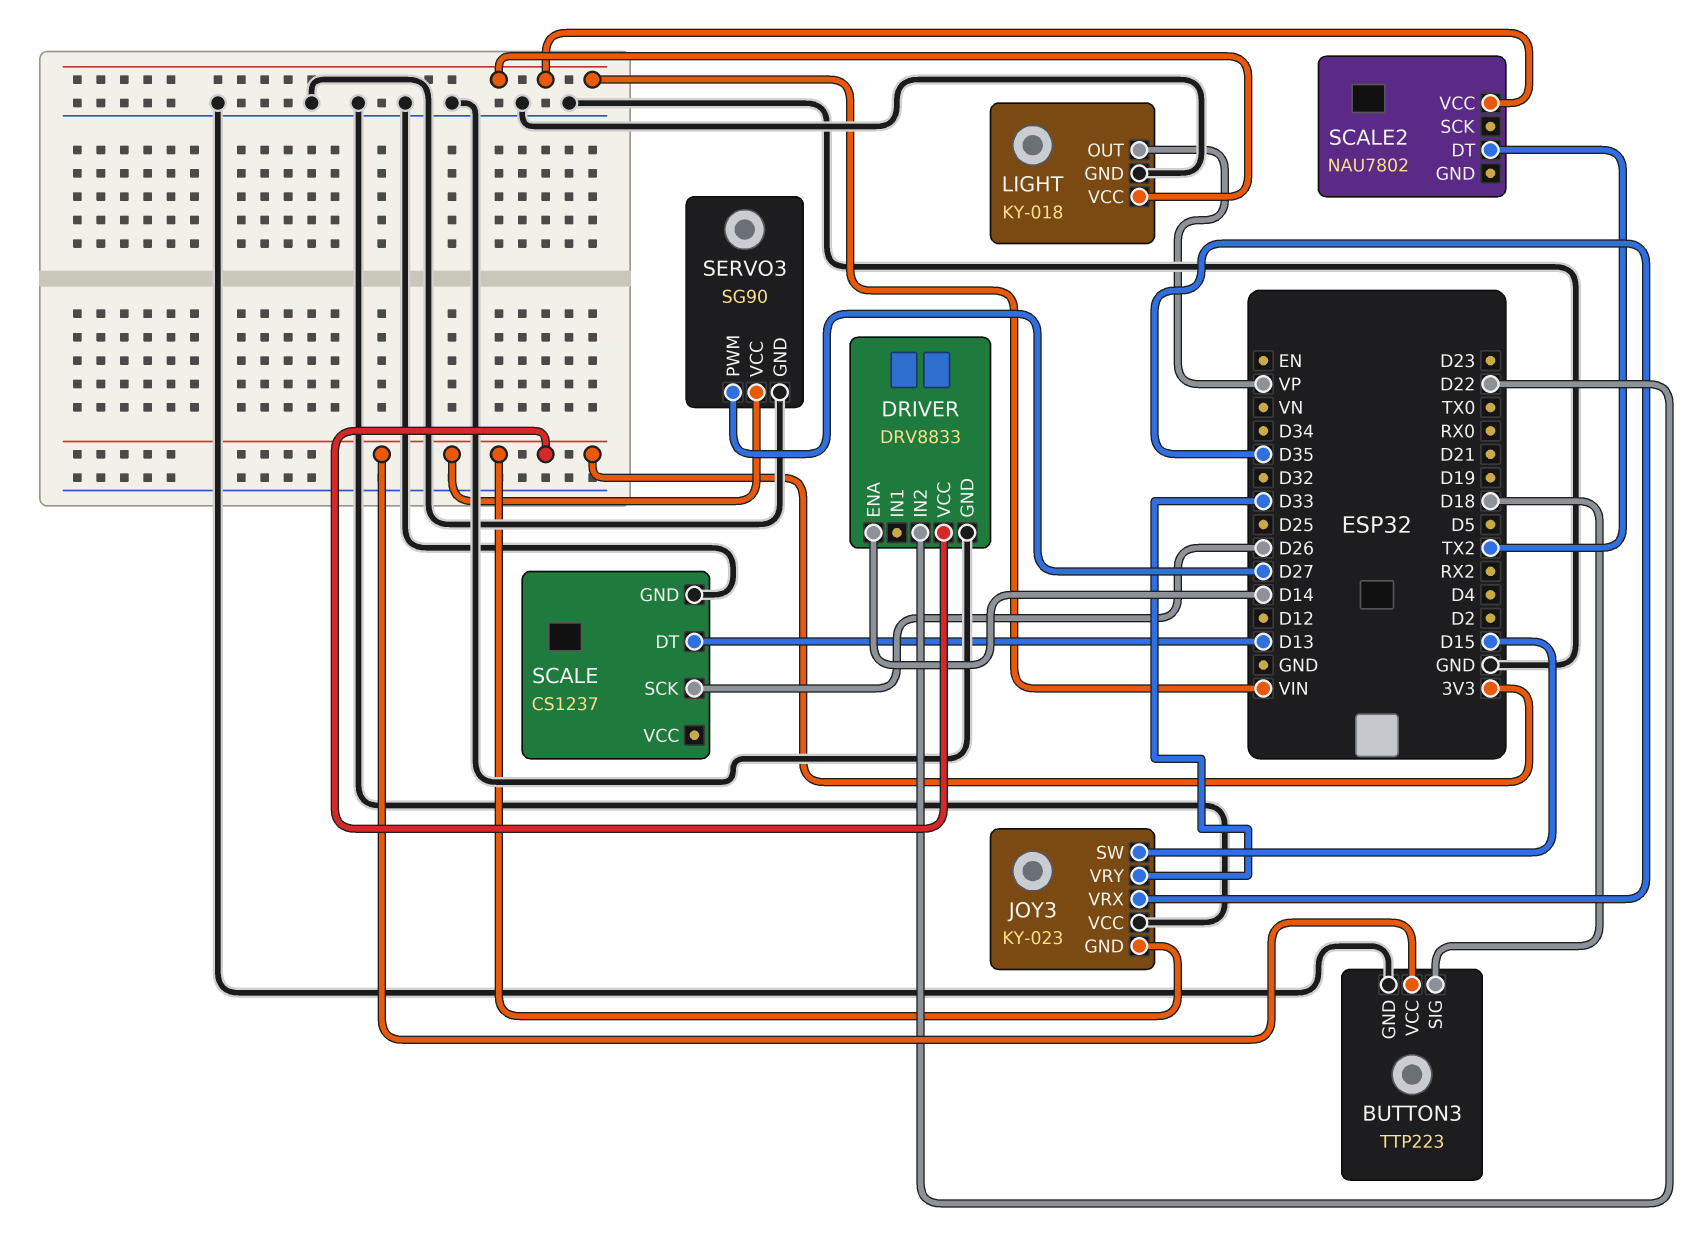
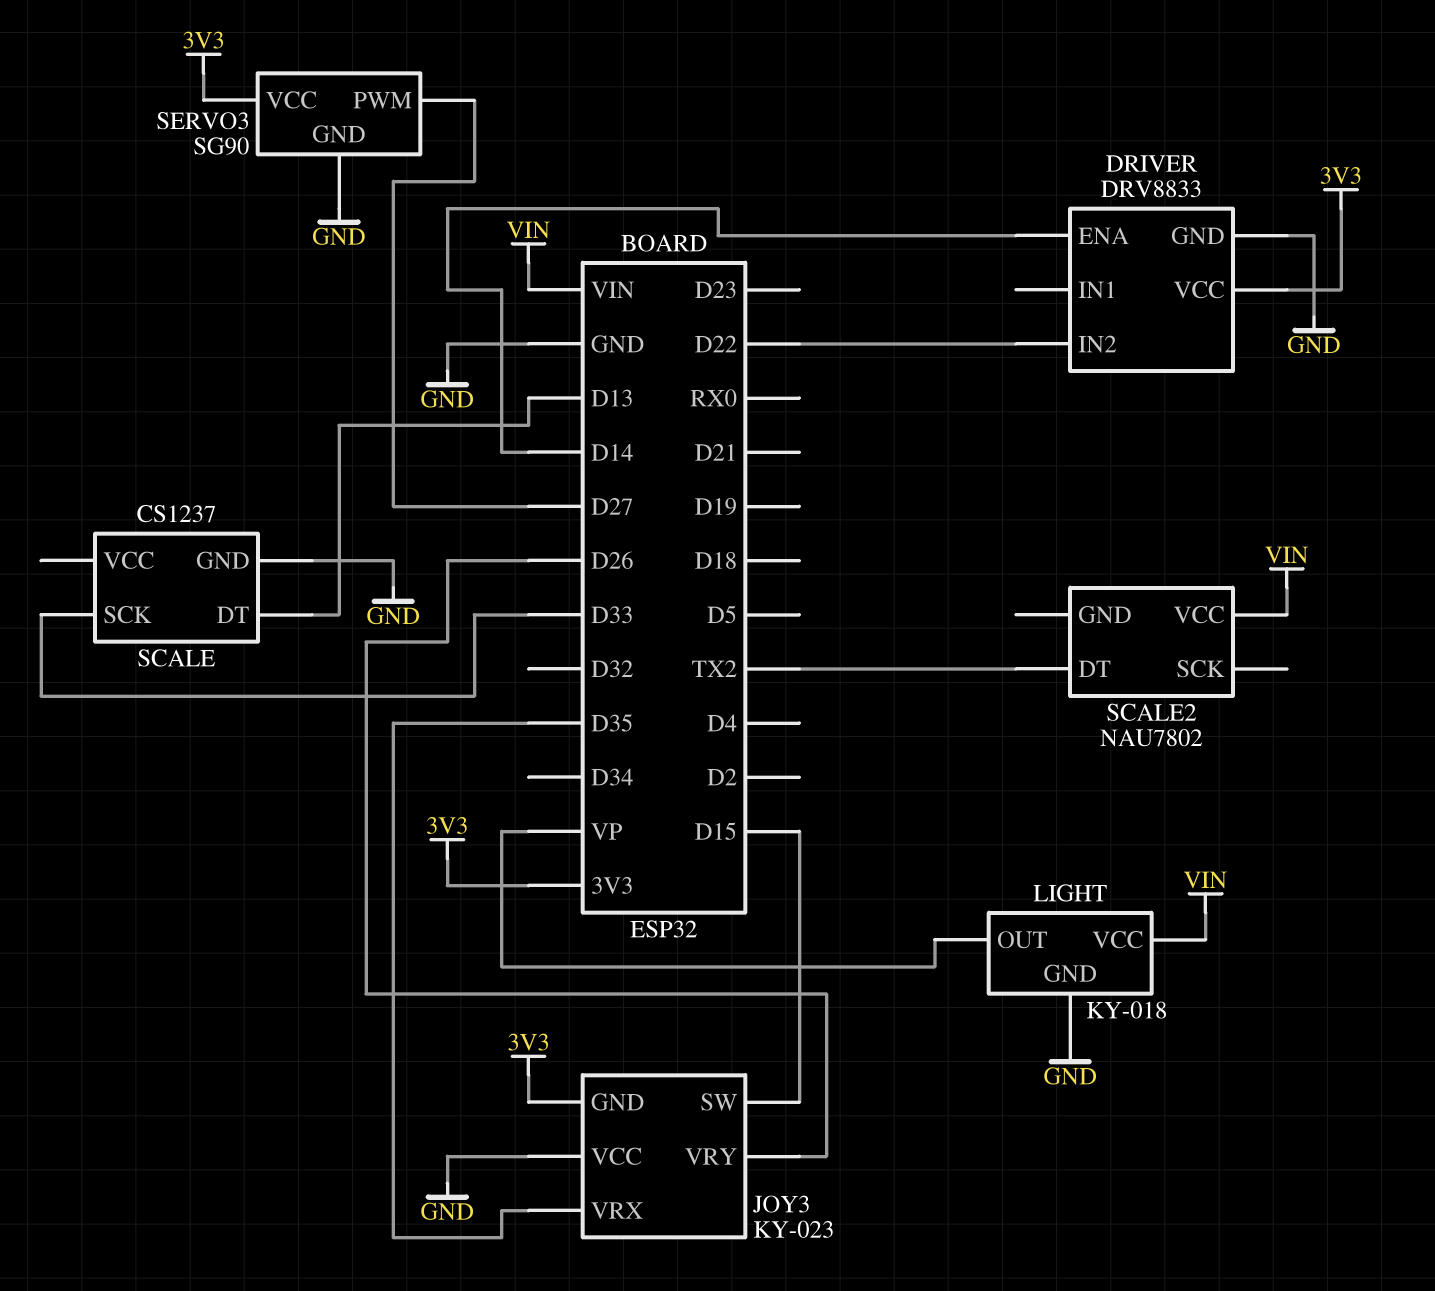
BUTTON3: TTP223 -> none
BUTTON3 pin GND: GND -> none
BUTTON3 pin SIG: D18 -> none
BUTTON3 pin VCC: 3V3 -> none
JOY3 pin VRY: D33 -> D26
SCALE pin SCK: D26 -> D33

